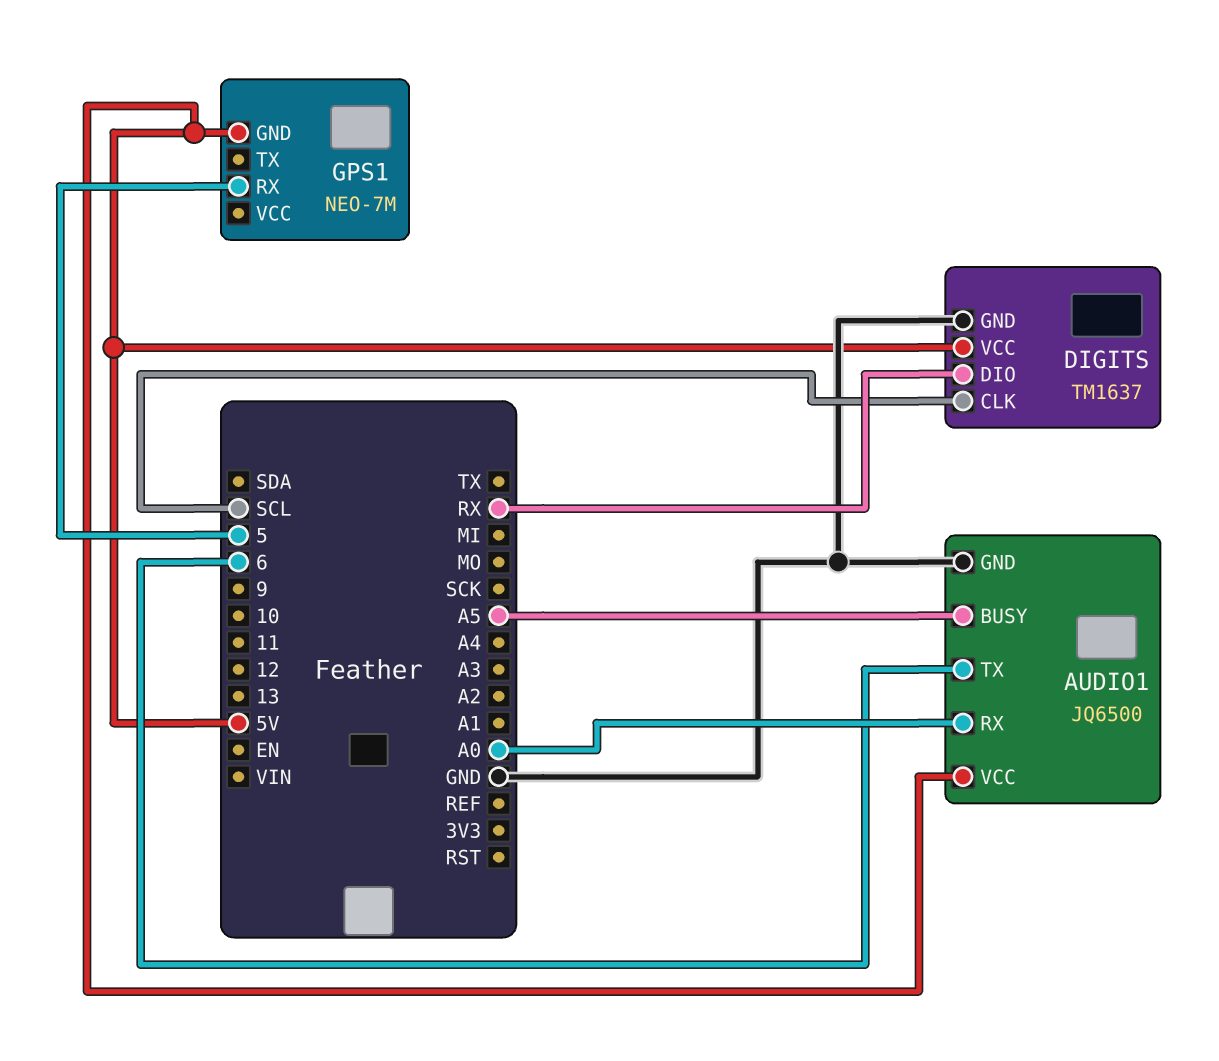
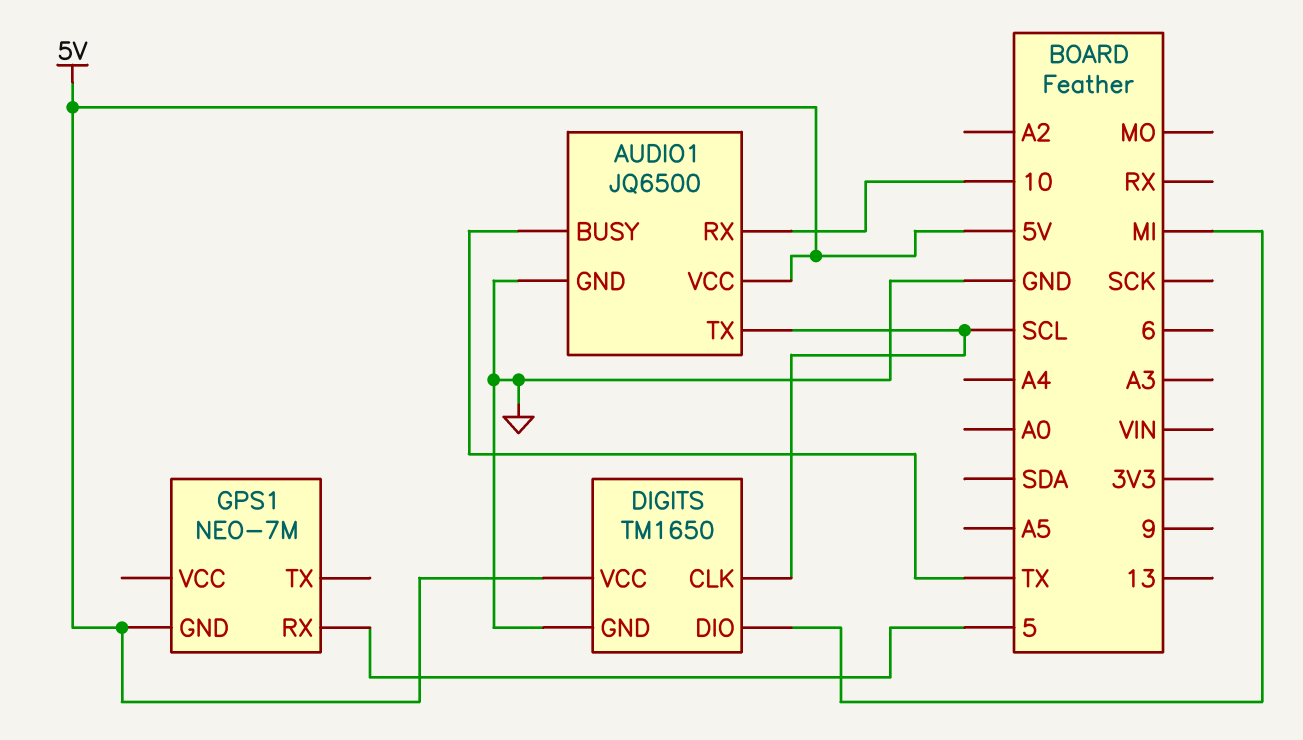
AUDIO1 pin BUSY: A5 -> TX
AUDIO1 pin RX: A0 -> 10
AUDIO1 pin TX: 6 -> SCL
DIGITS: TM1637 -> TM1650
DIGITS pin DIO: RX -> MI

